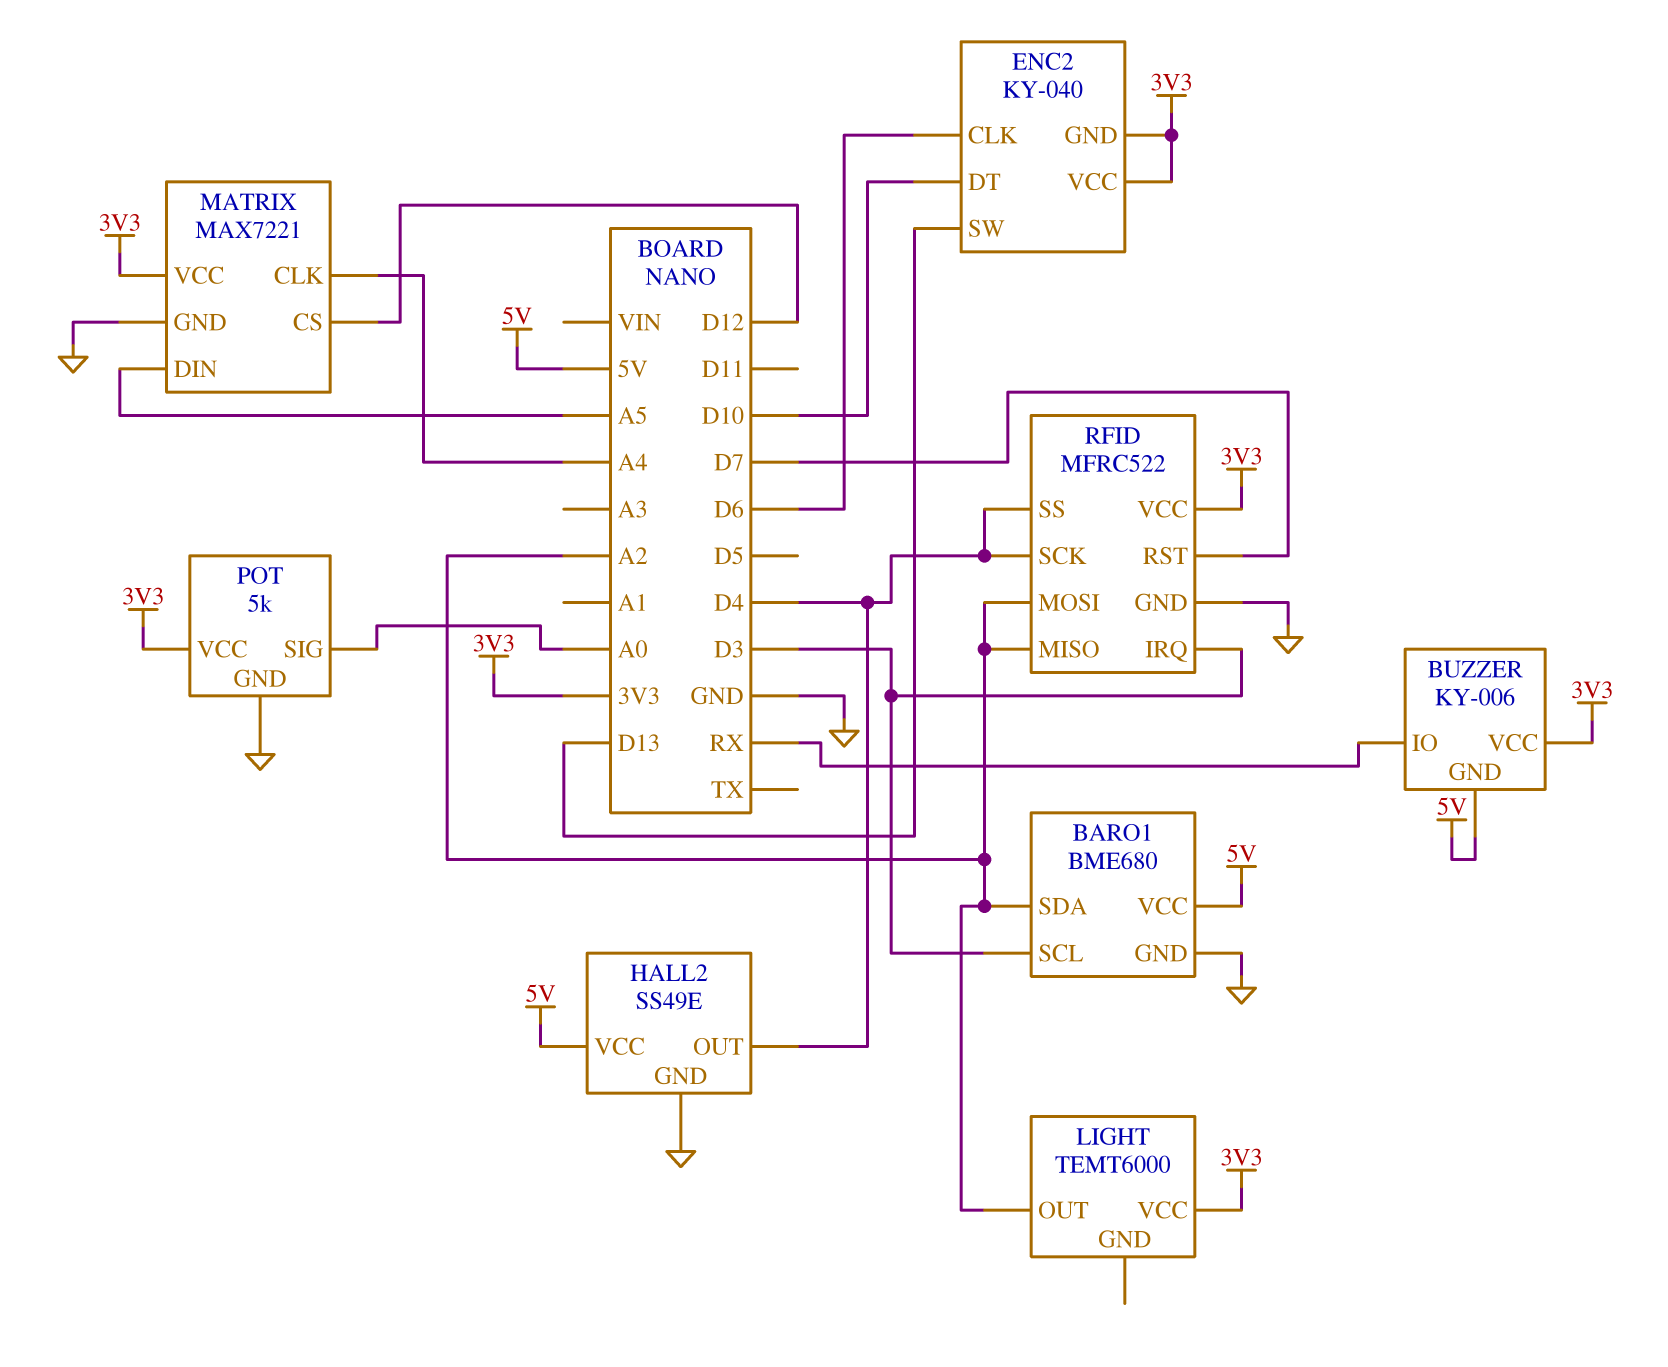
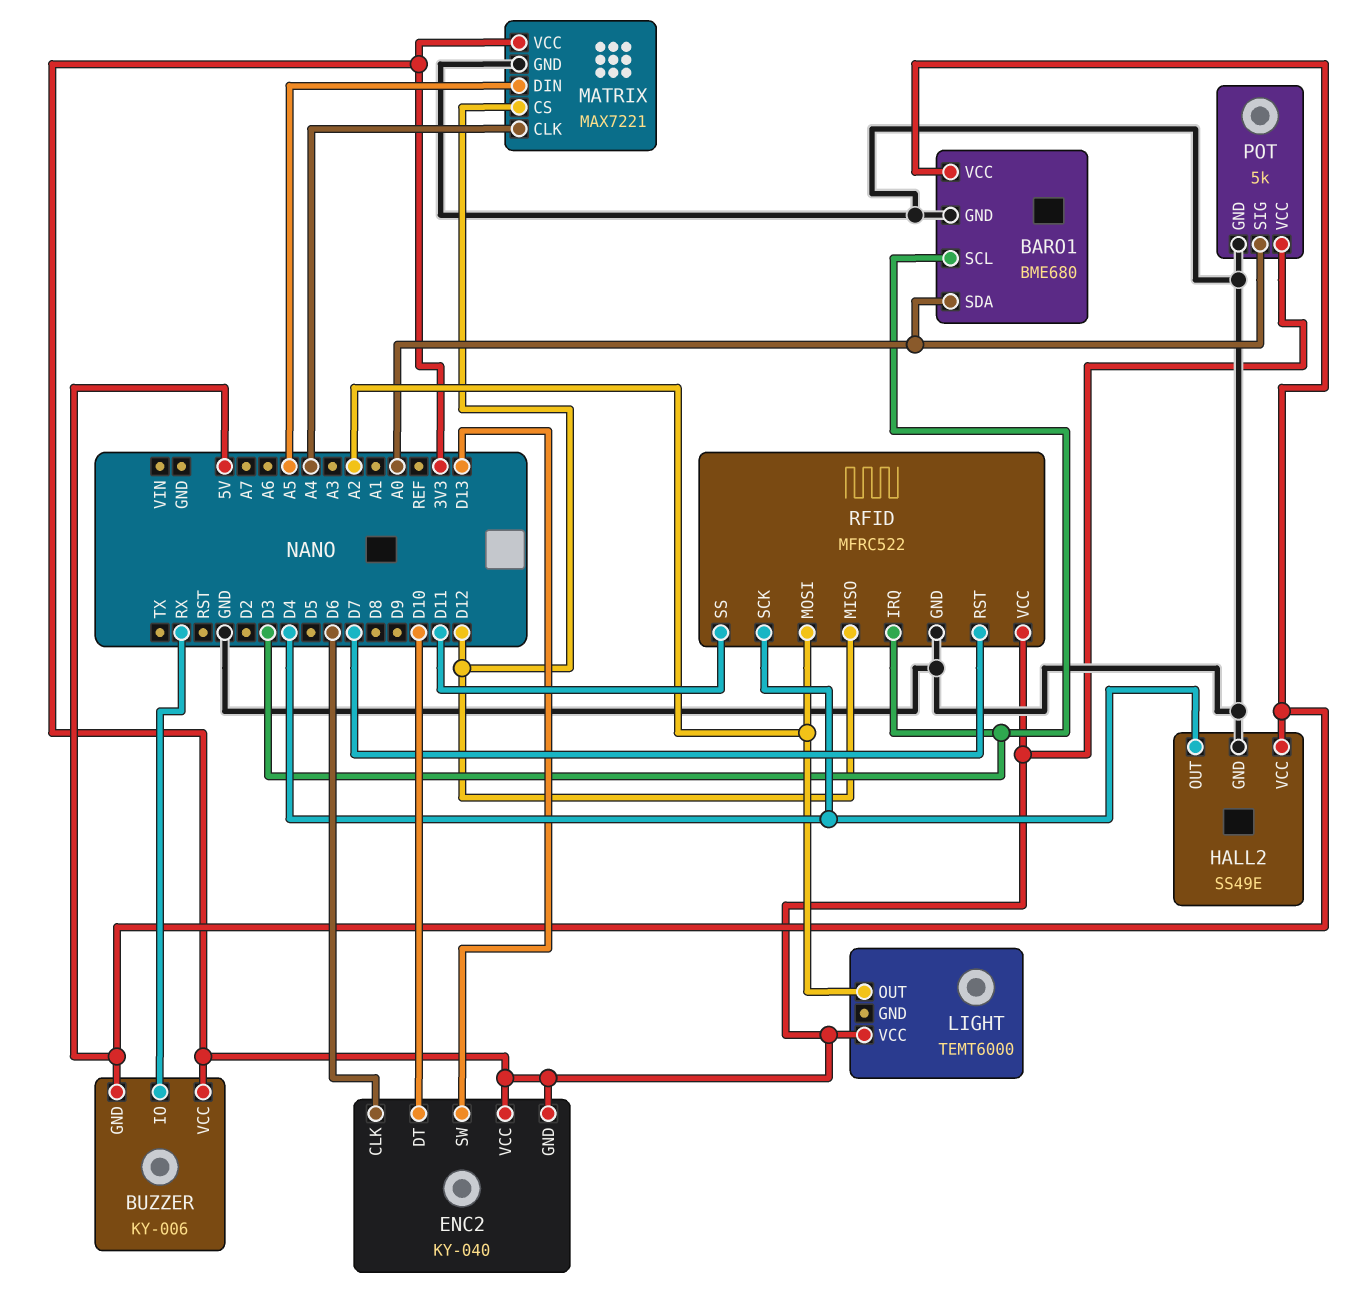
BARO1 pin SDA: A2 -> A0
RFID pin MISO: A2 -> D12
RFID pin SS: D4 -> D11

